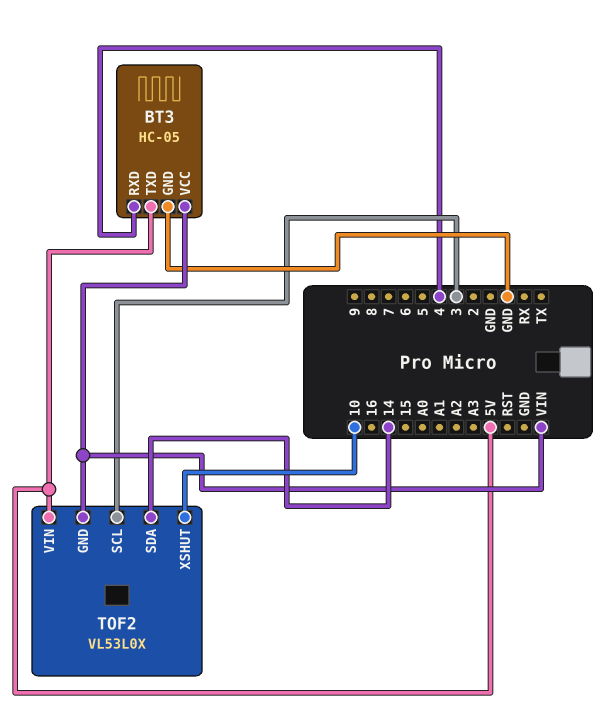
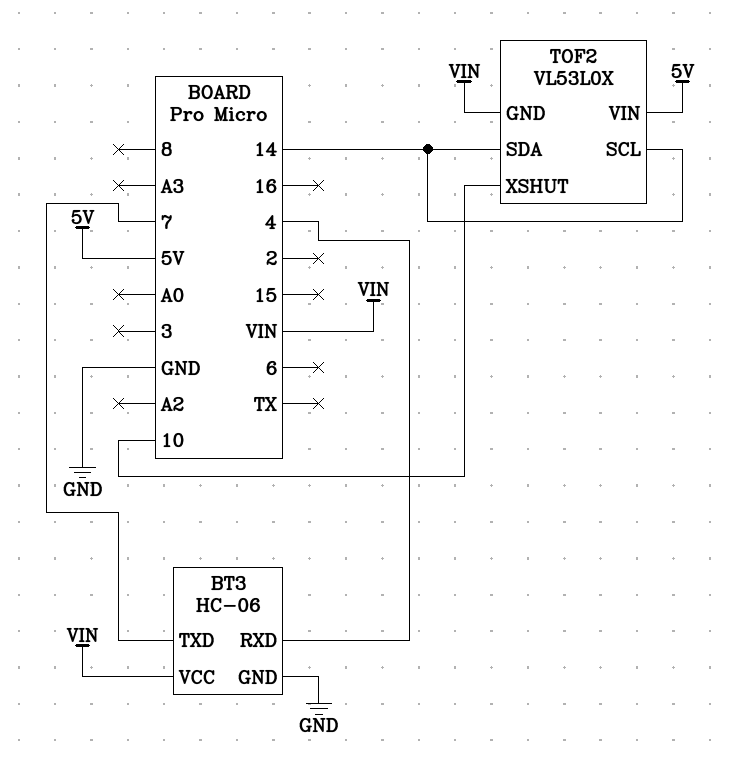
BT3: HC-05 -> HC-06
BT3 pin TXD: 5V -> 7
TOF2 pin SCL: 3 -> 14

